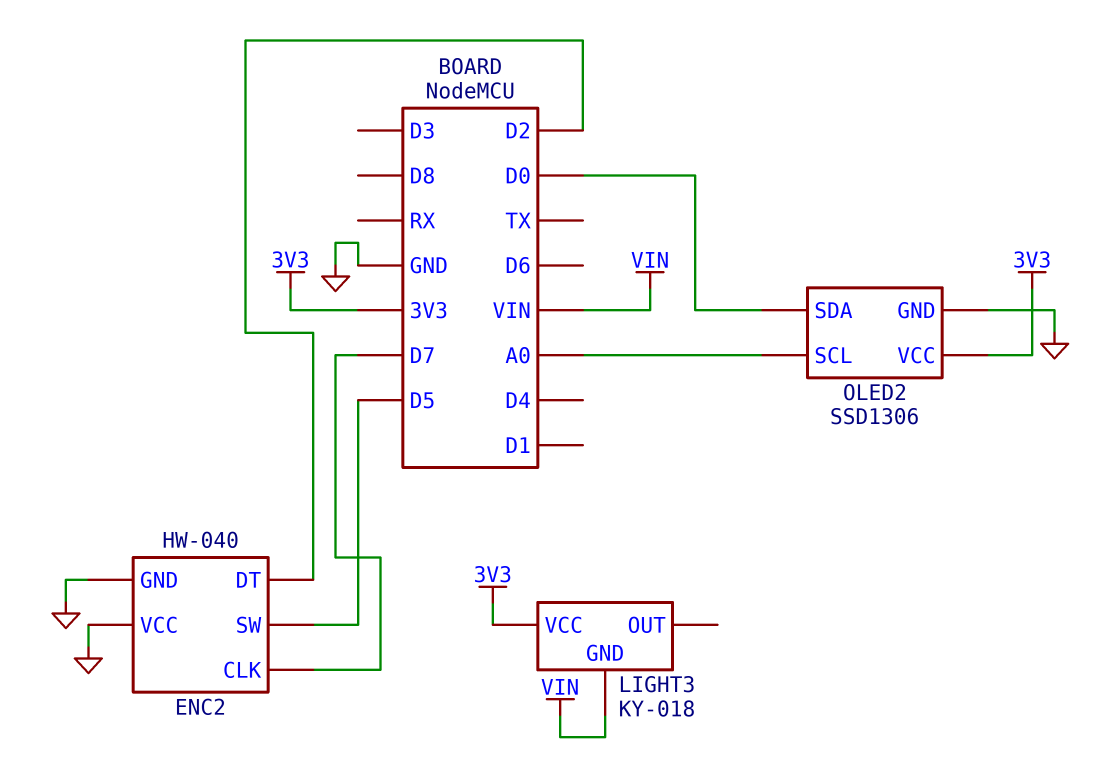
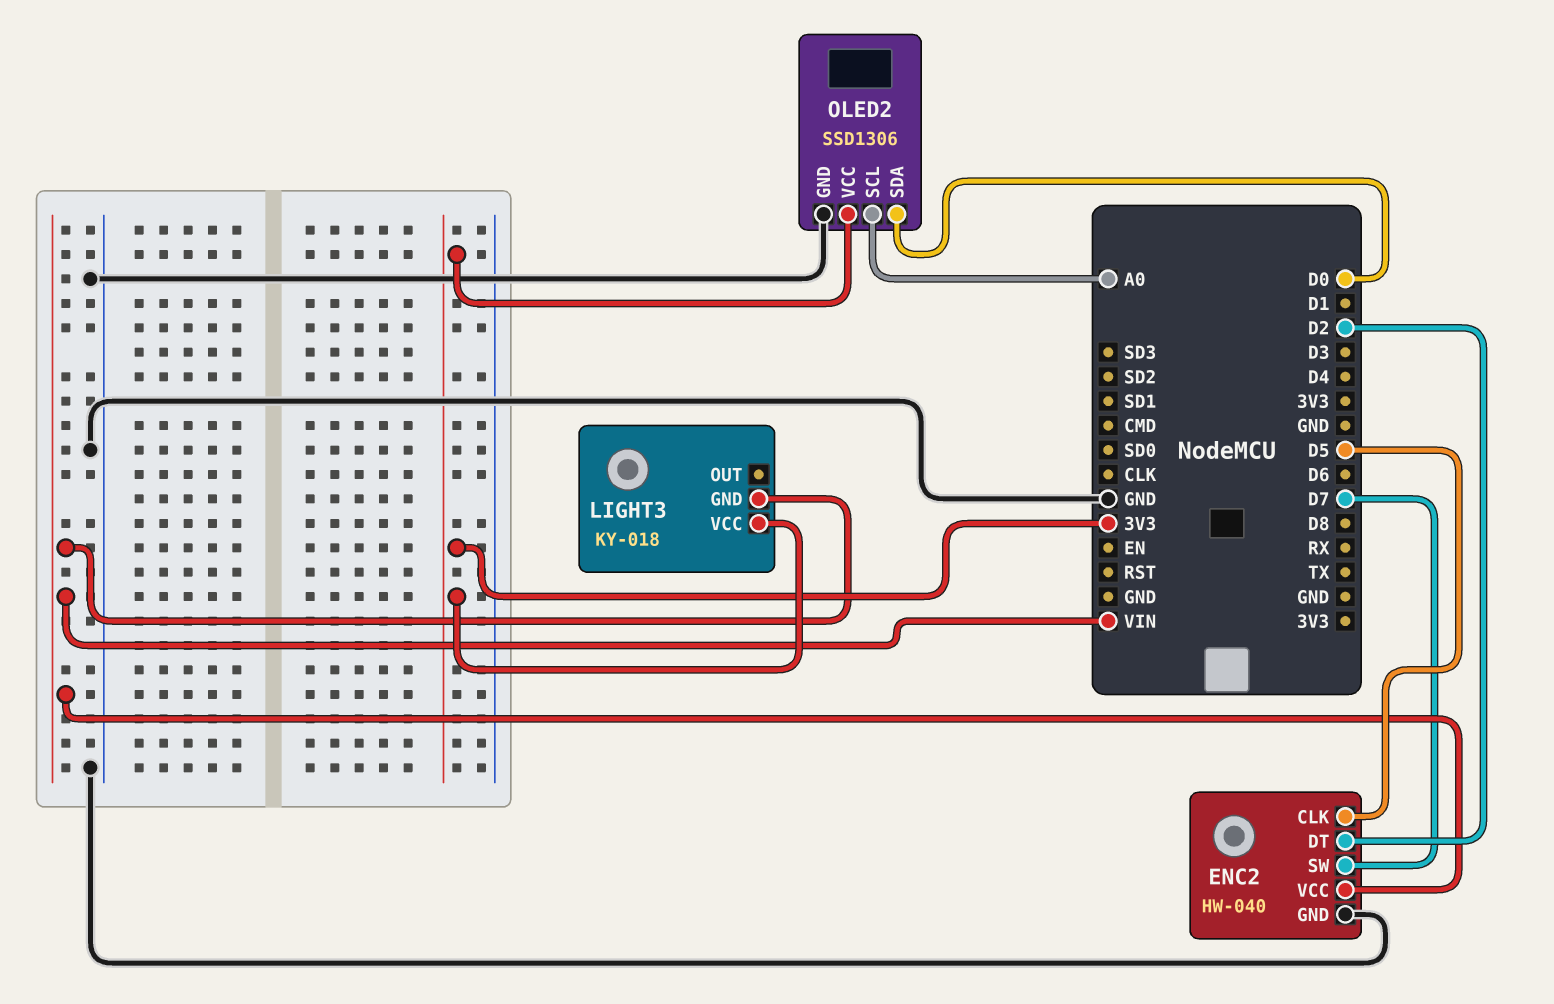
ENC2 pin CLK: D7 -> D5
ENC2 pin SW: D5 -> D7
ENC2 pin VCC: GND -> VIN

